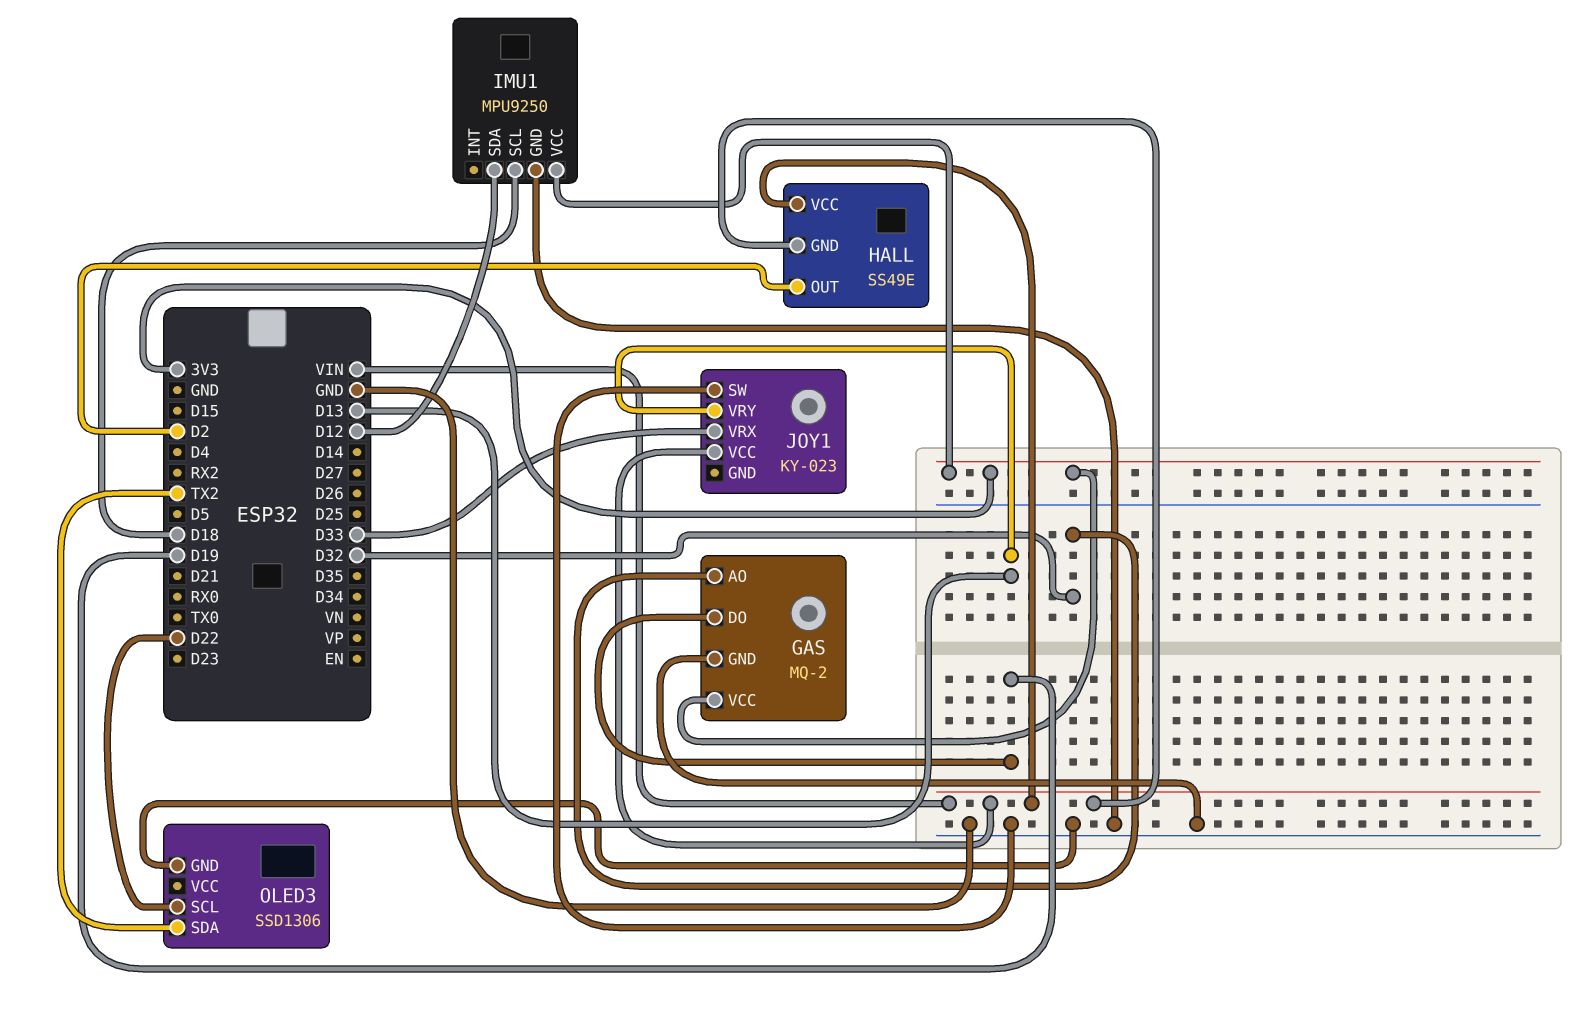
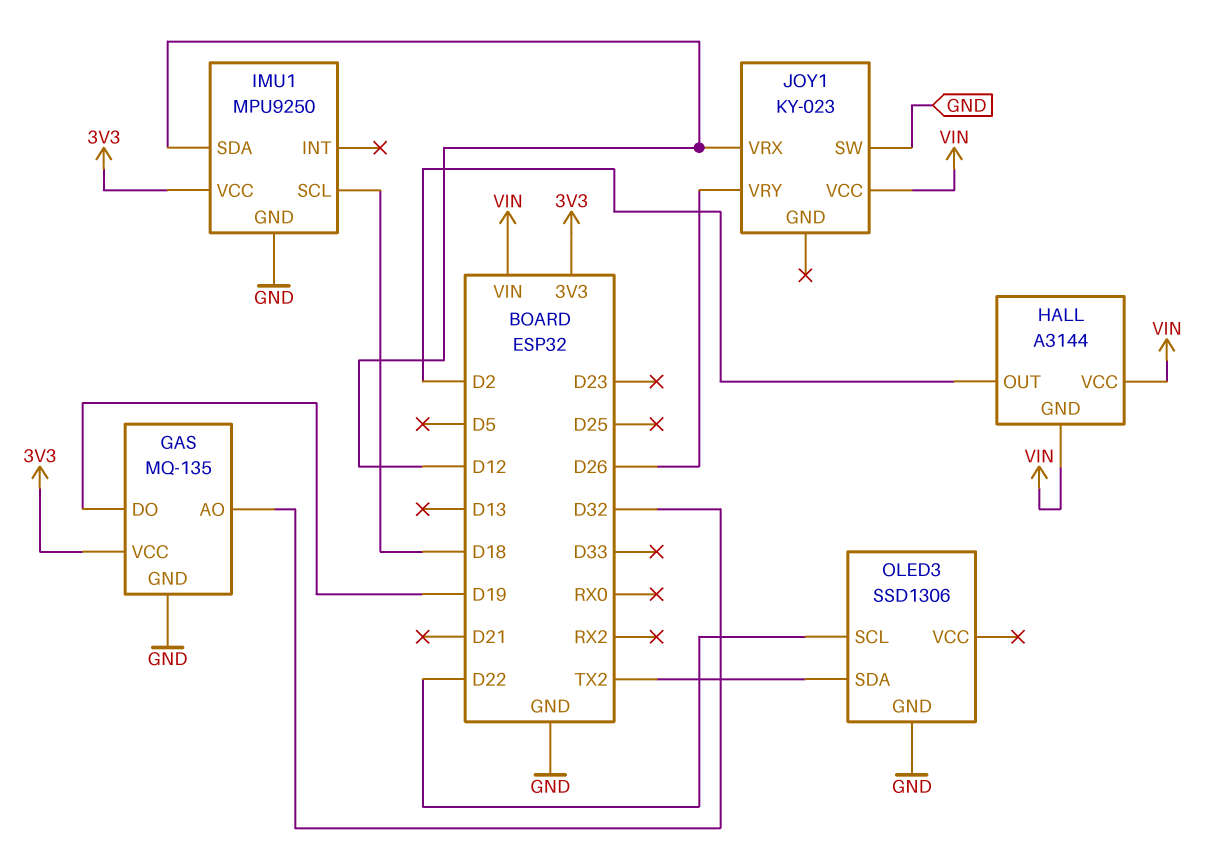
GAS: MQ-2 -> MQ-135
HALL: SS49E -> A3144
JOY1 pin VRX: D33 -> D12
JOY1 pin VRY: D13 -> D26

